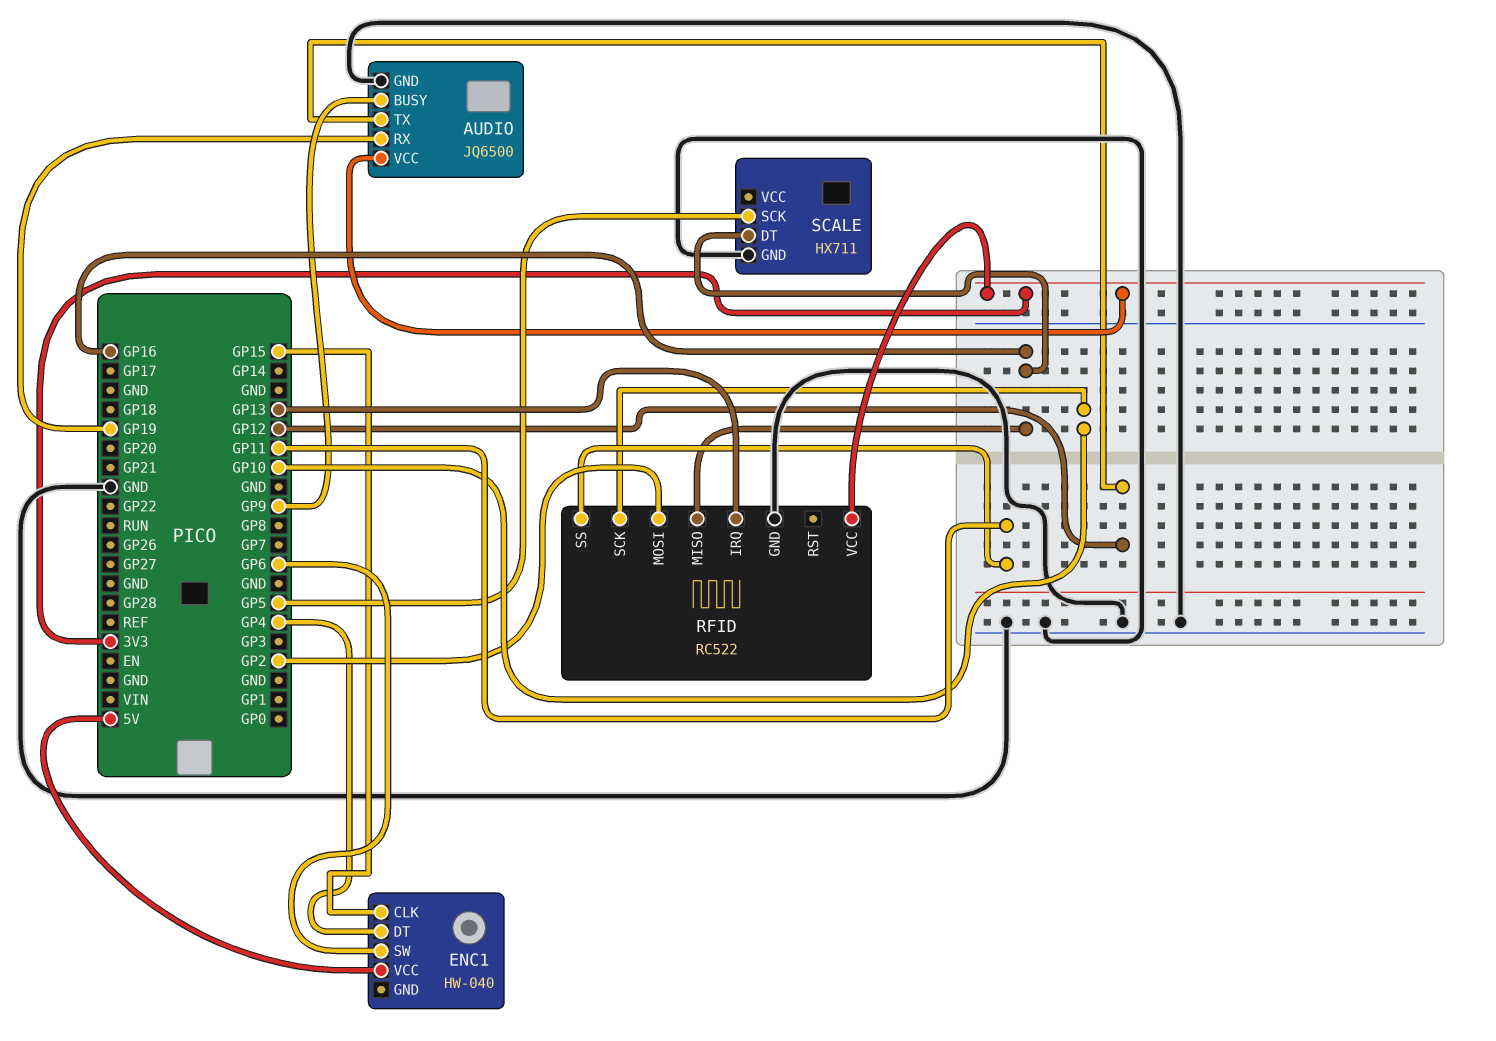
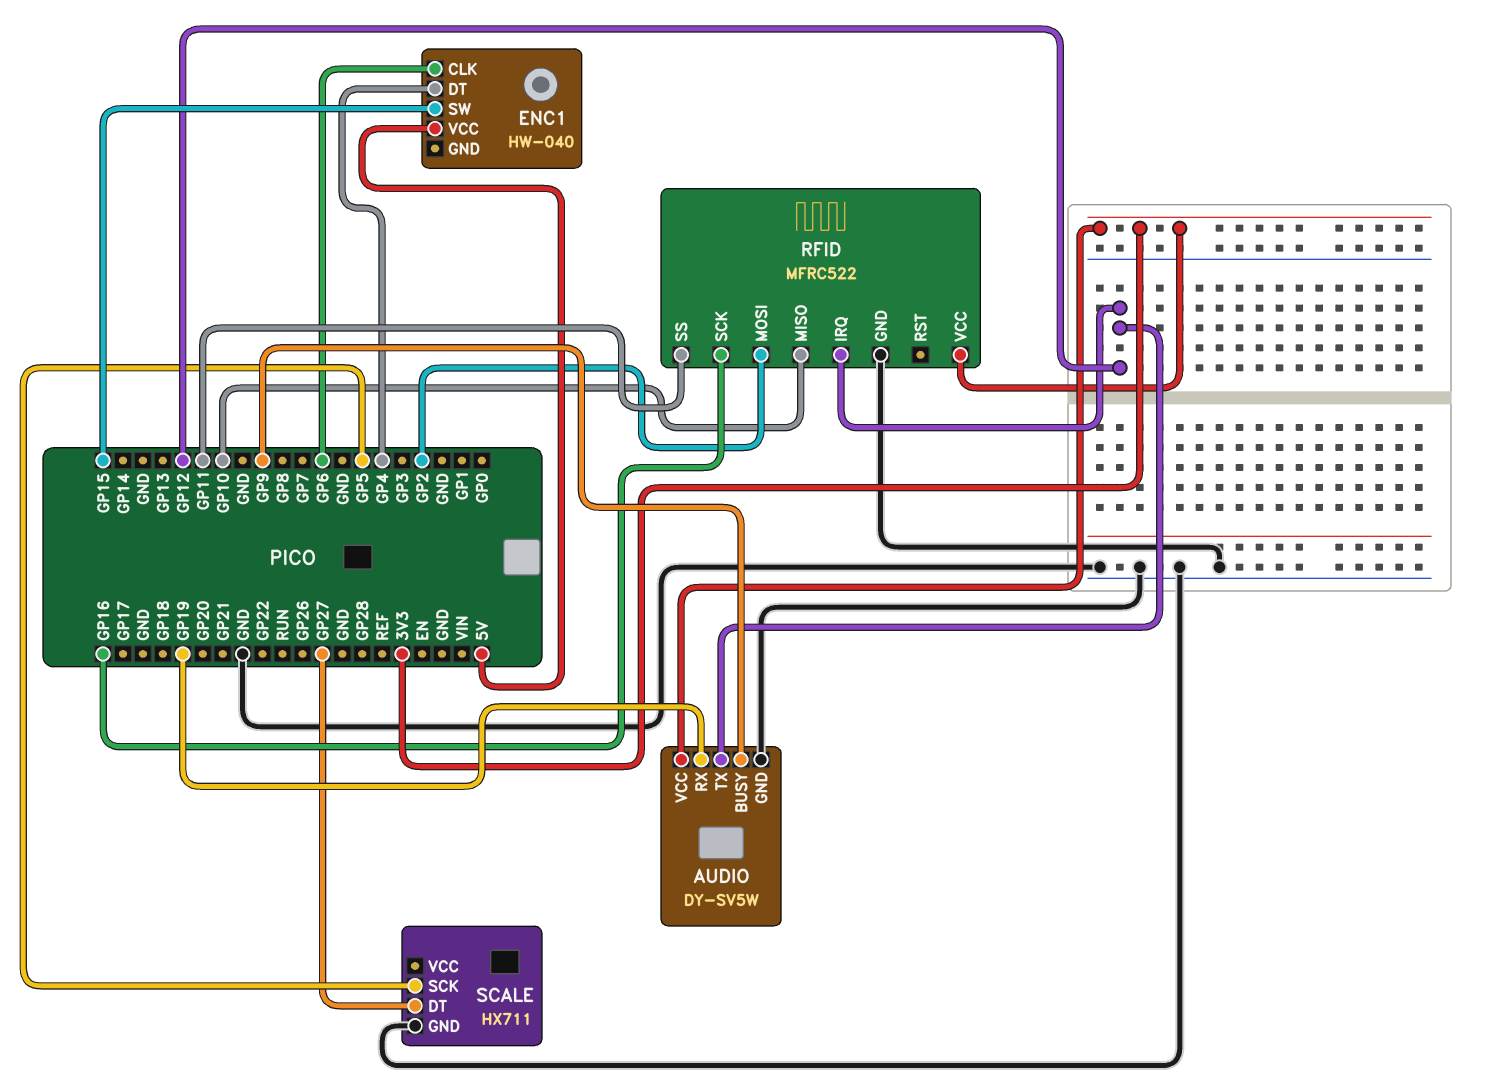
AUDIO: JQ6500 -> DY-SV5W
ENC1 pin CLK: GP15 -> GP6
ENC1 pin SW: GP6 -> GP15
RFID: RC522 -> MFRC522
RFID pin IRQ: GP13 -> GP12
RFID pin MISO: GP16 -> GP10
RFID pin SCK: GP10 -> GP16
SCALE pin DT: GP16 -> GP27

